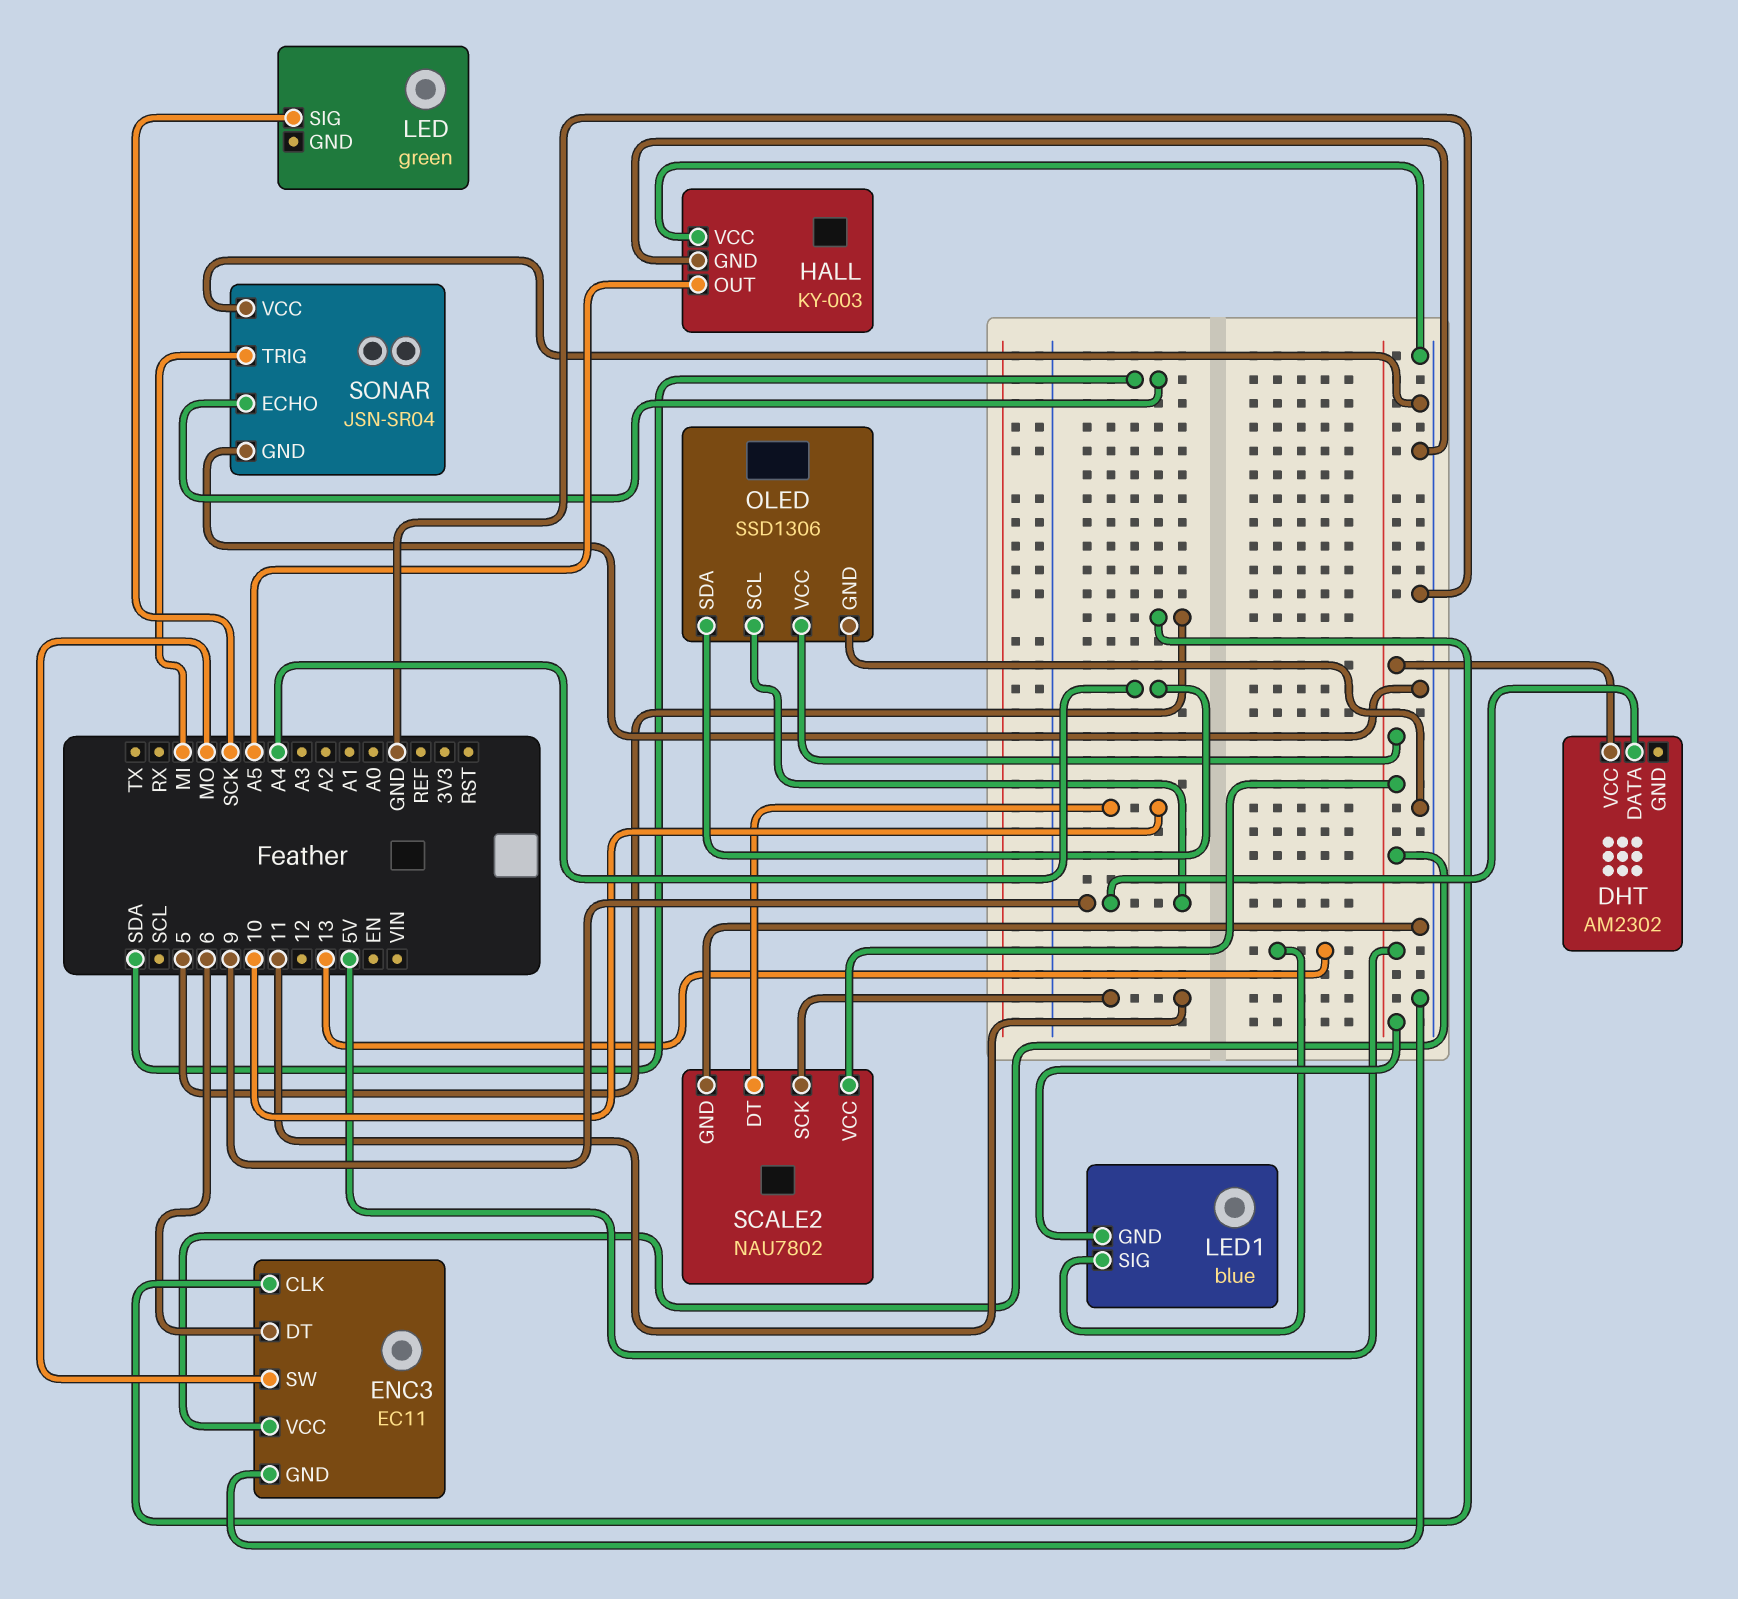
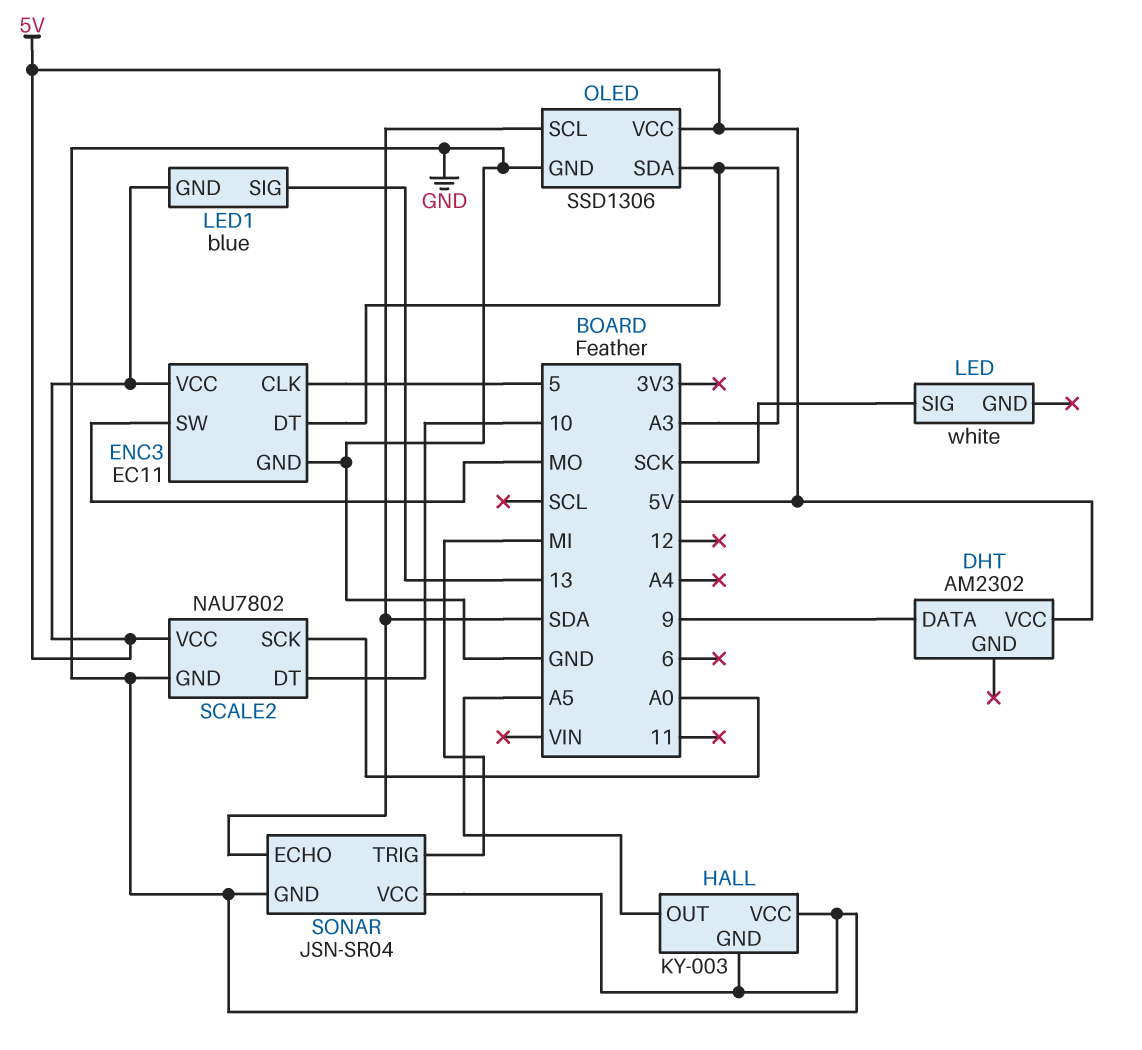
ENC3 pin DT: 6 -> A3
LED: green -> white
OLED pin SCL: 9 -> SDA
OLED pin SDA: A4 -> A3
SCALE2 pin SCK: 11 -> A0

